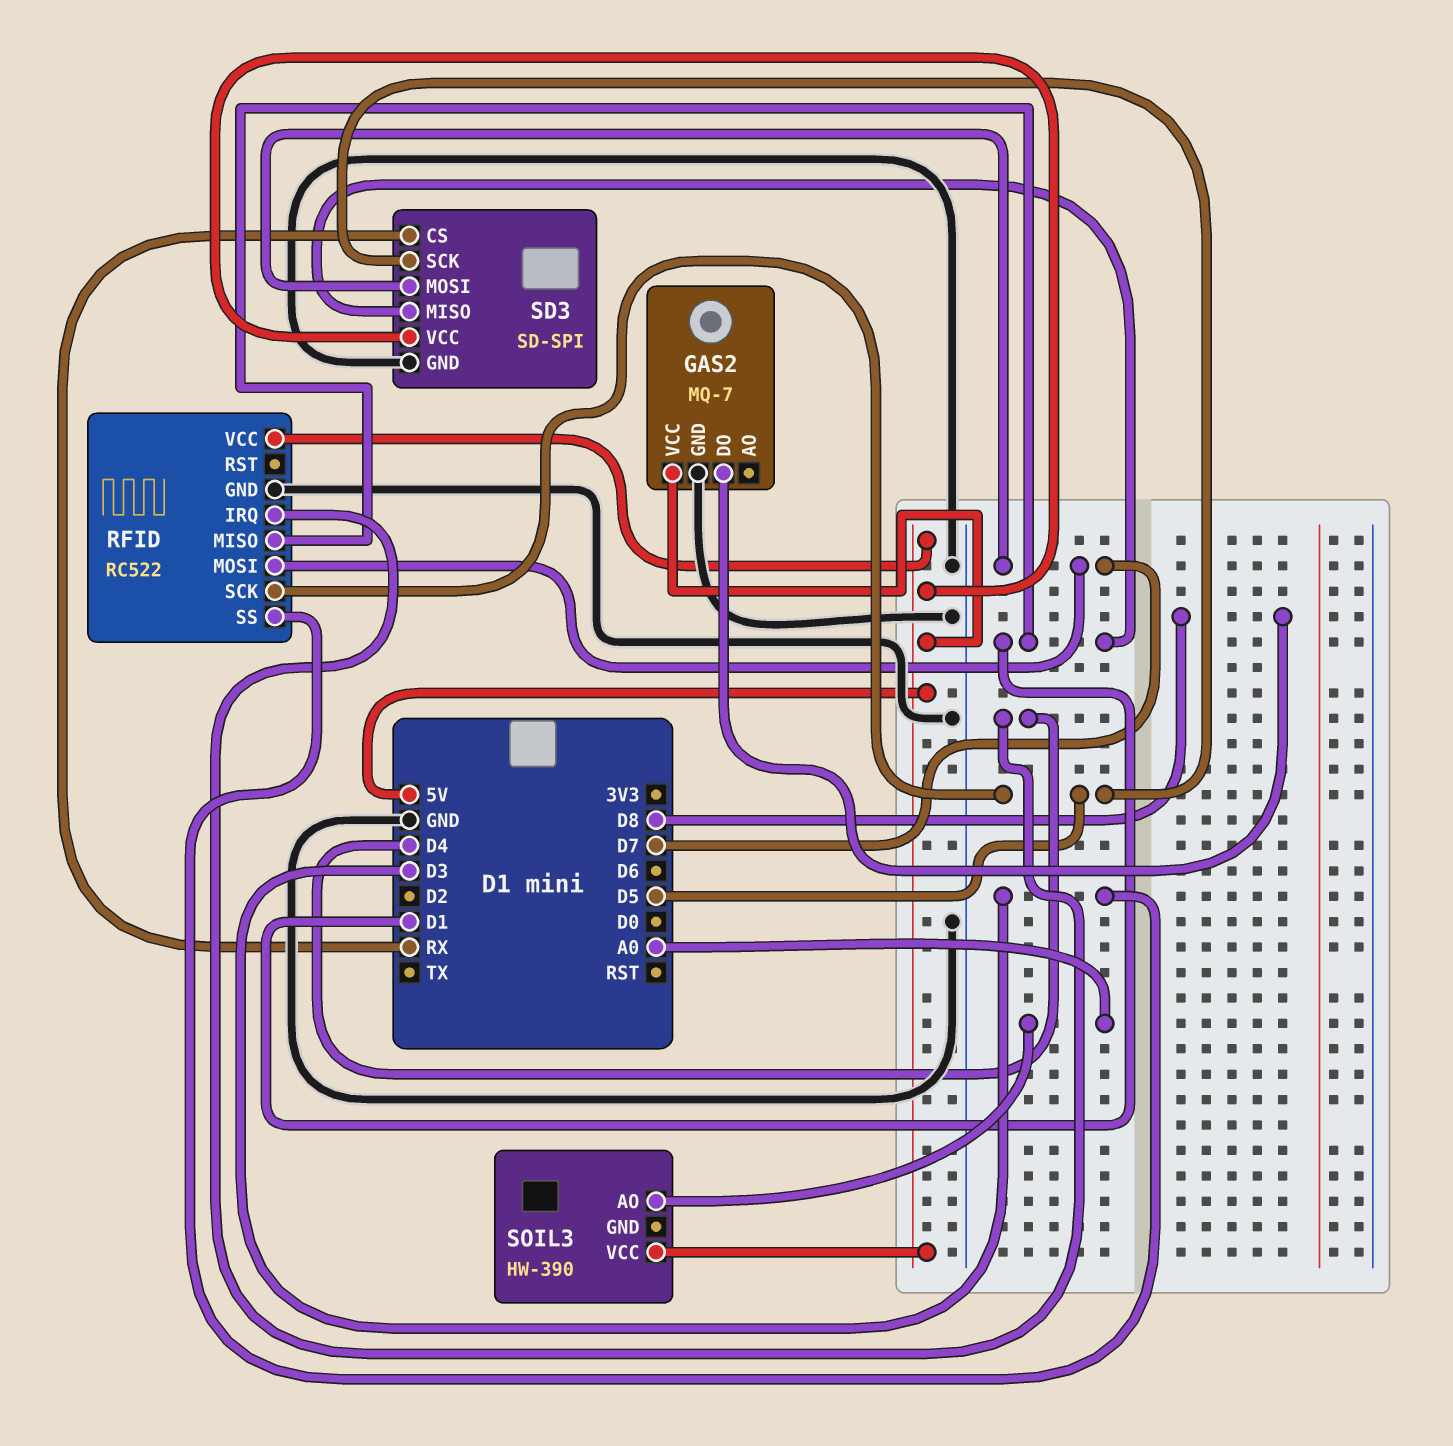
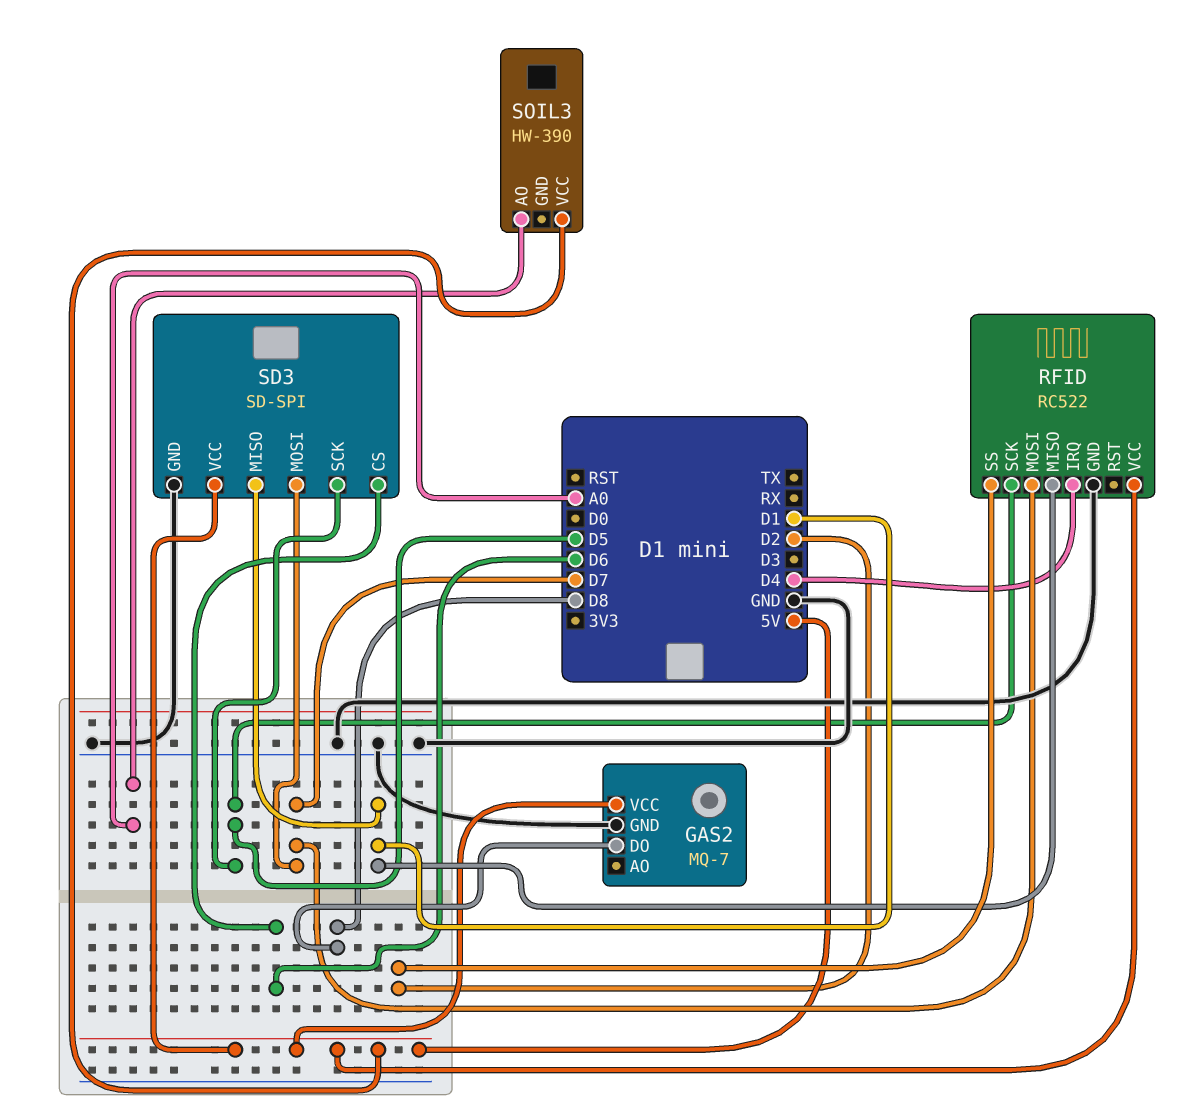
RFID pin SS: D3 -> D2
SD3 pin CS: RX -> D6

